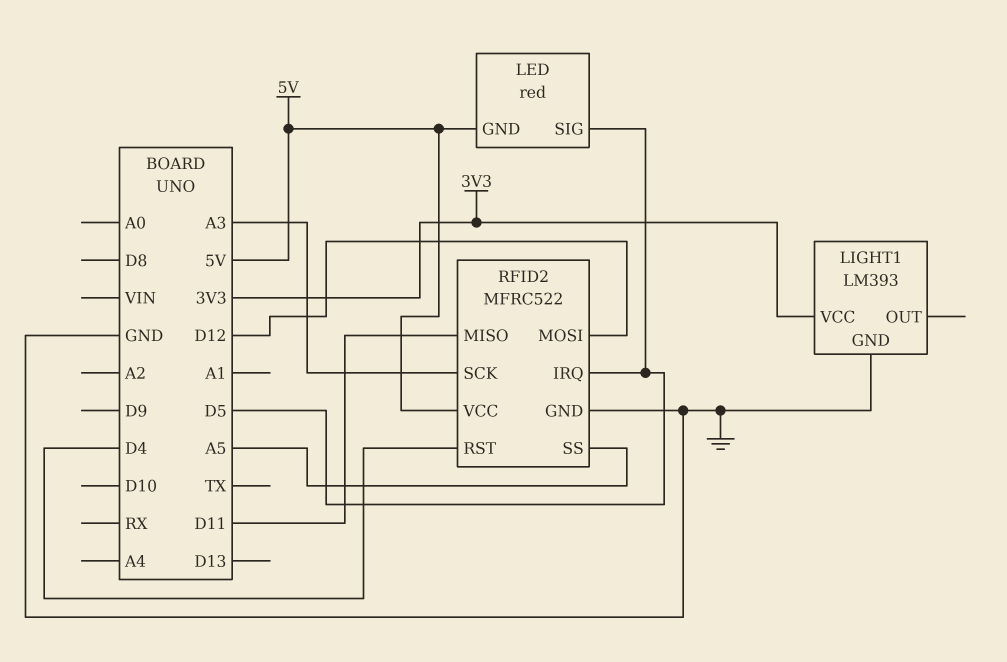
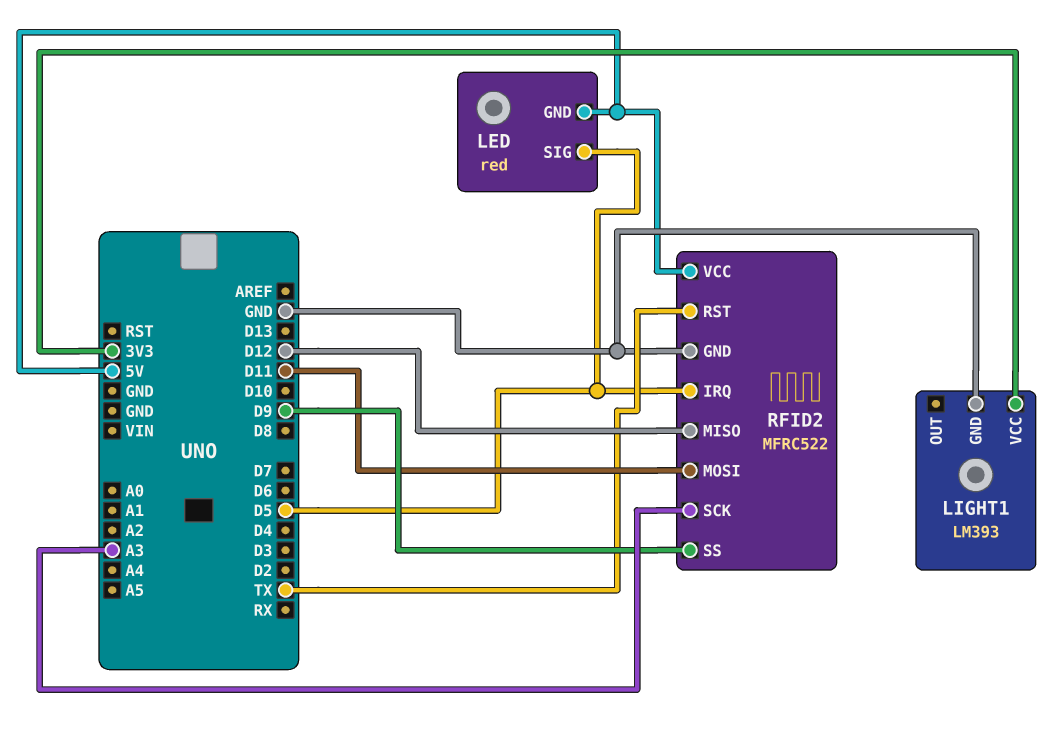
RFID2 pin MISO: D11 -> D12
RFID2 pin MOSI: D12 -> D11
RFID2 pin RST: D4 -> TX
RFID2 pin SS: A5 -> D9

